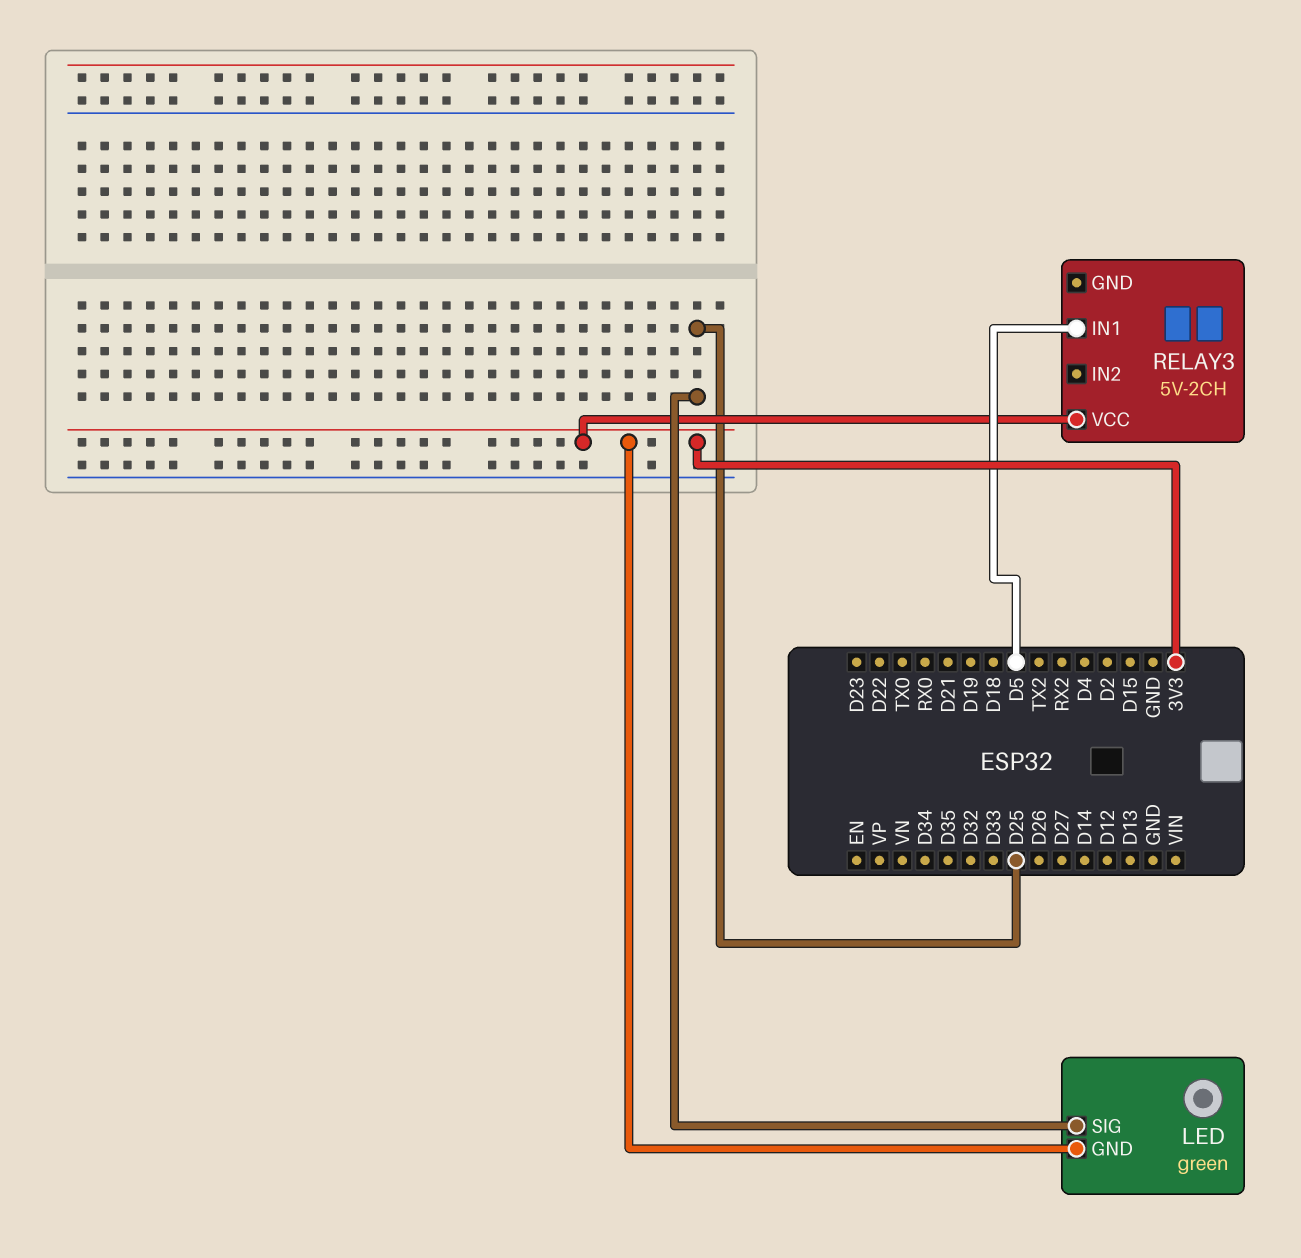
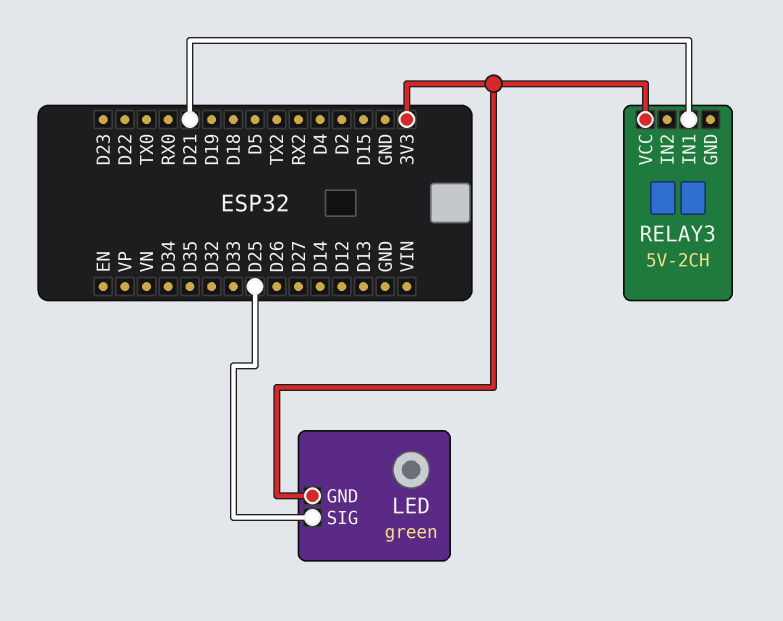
RELAY3 pin IN1: D5 -> D21

